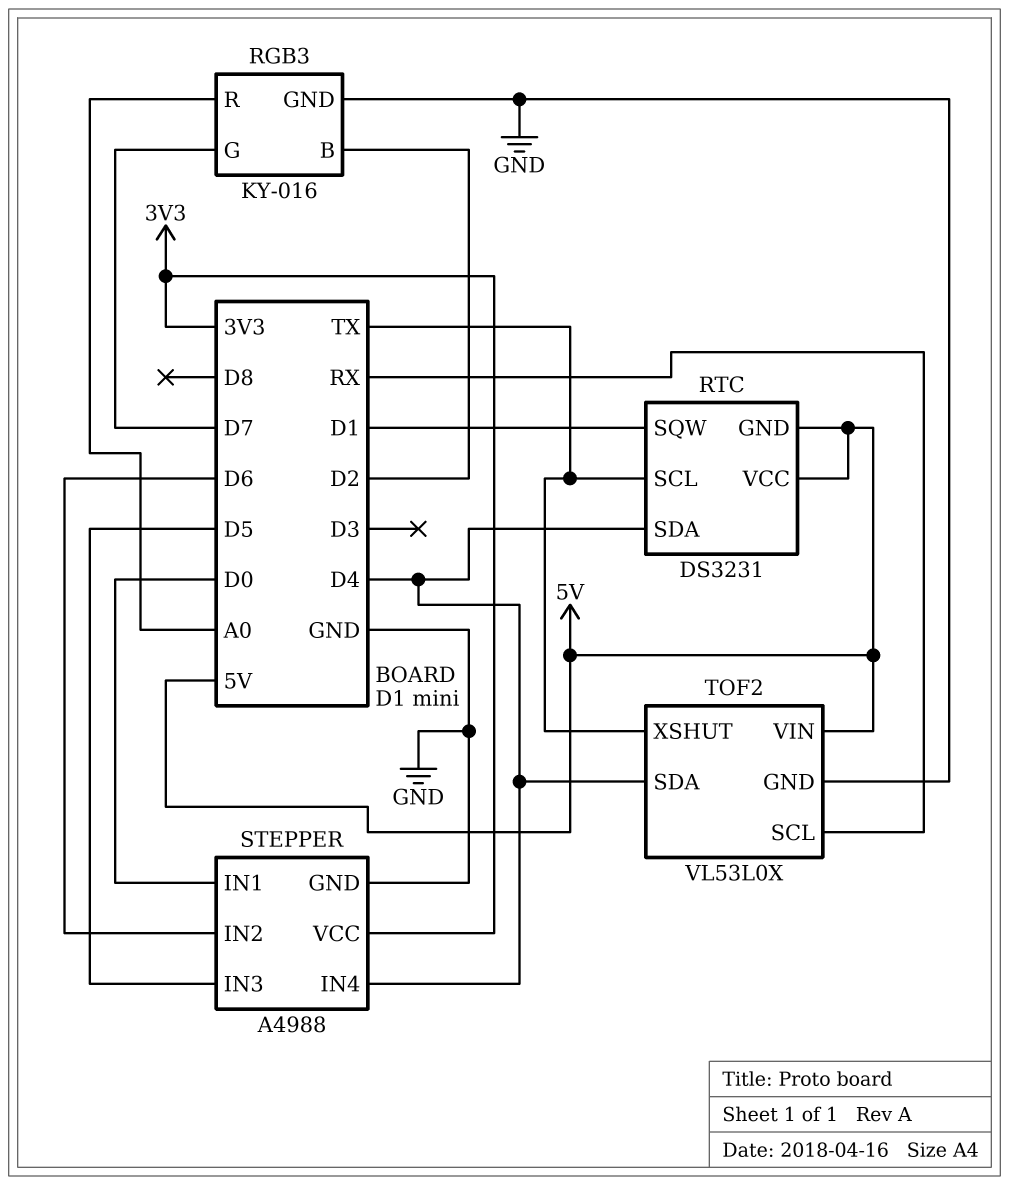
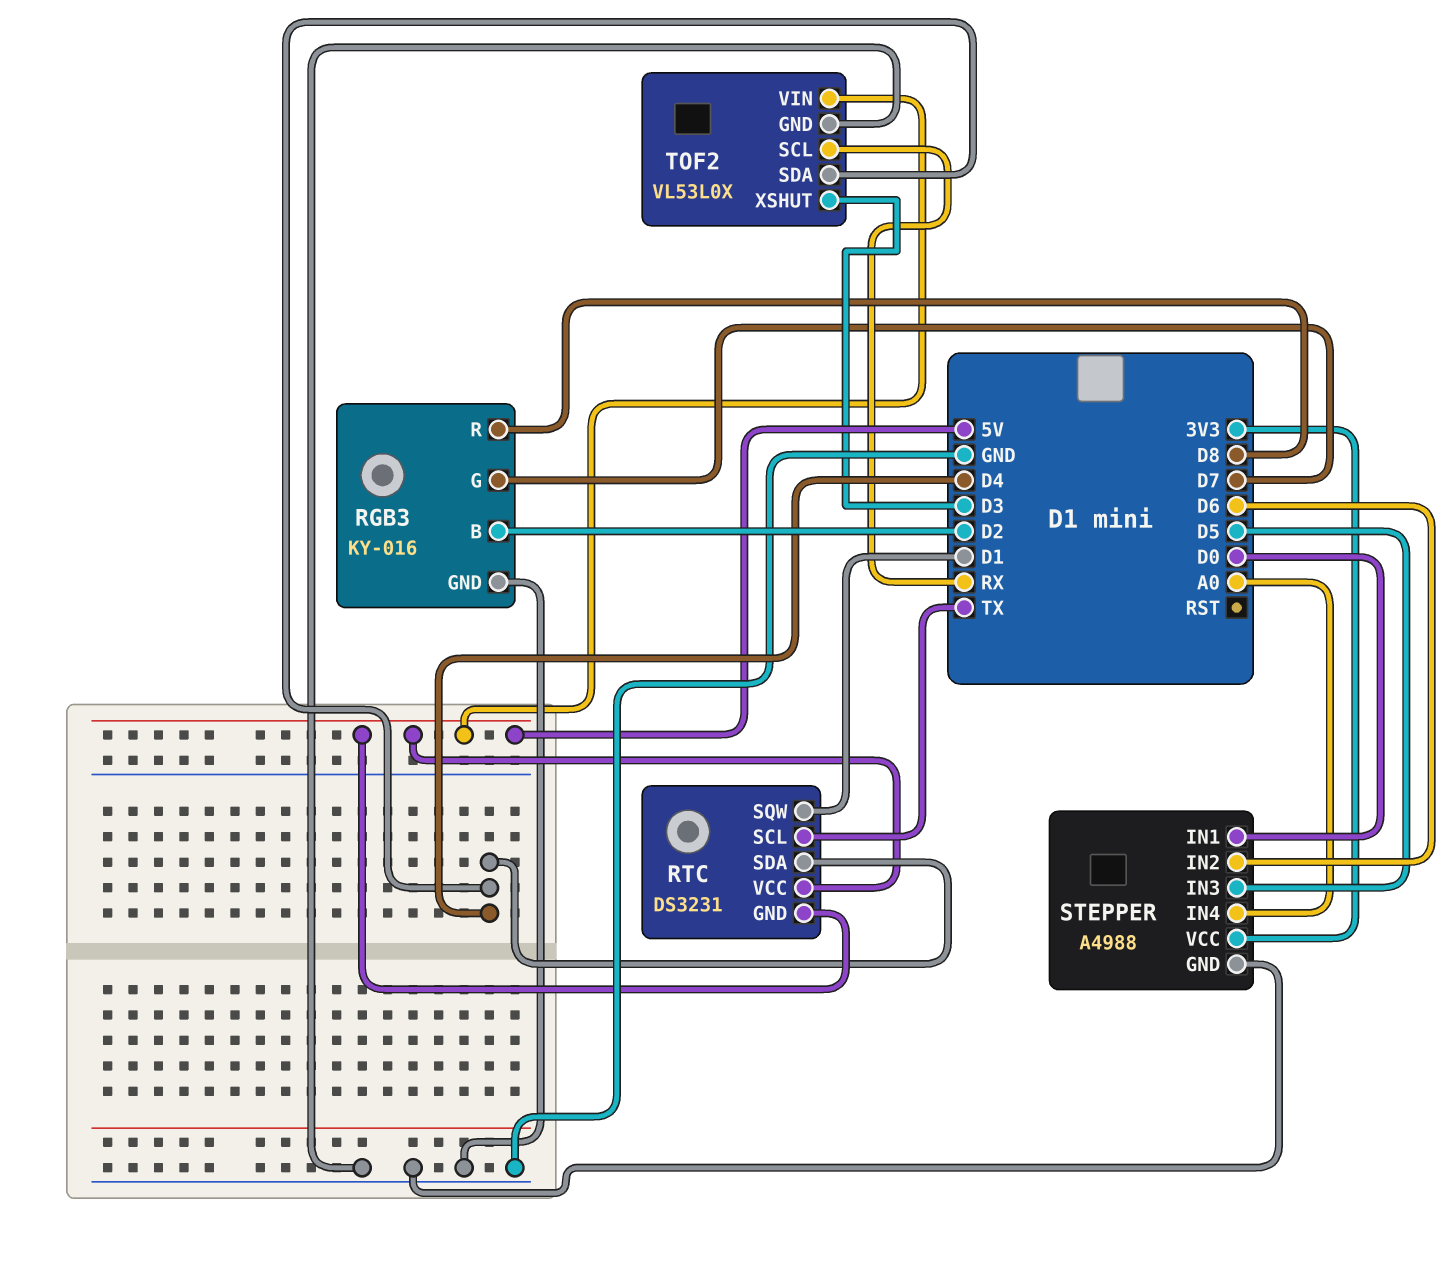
RGB3 pin R: A0 -> D8
STEPPER pin IN4: D4 -> A0
TOF2 pin XSHUT: TX -> D3

